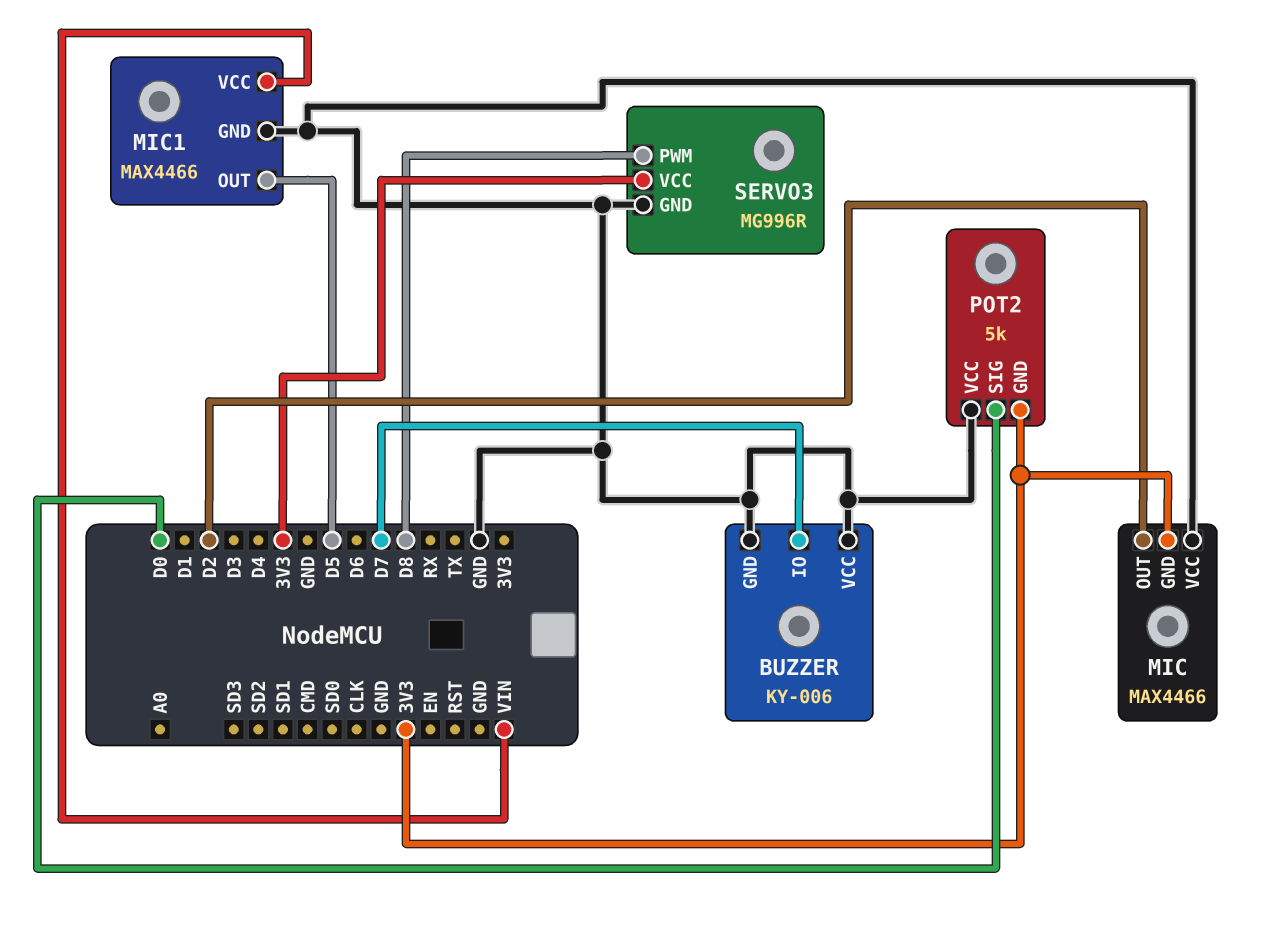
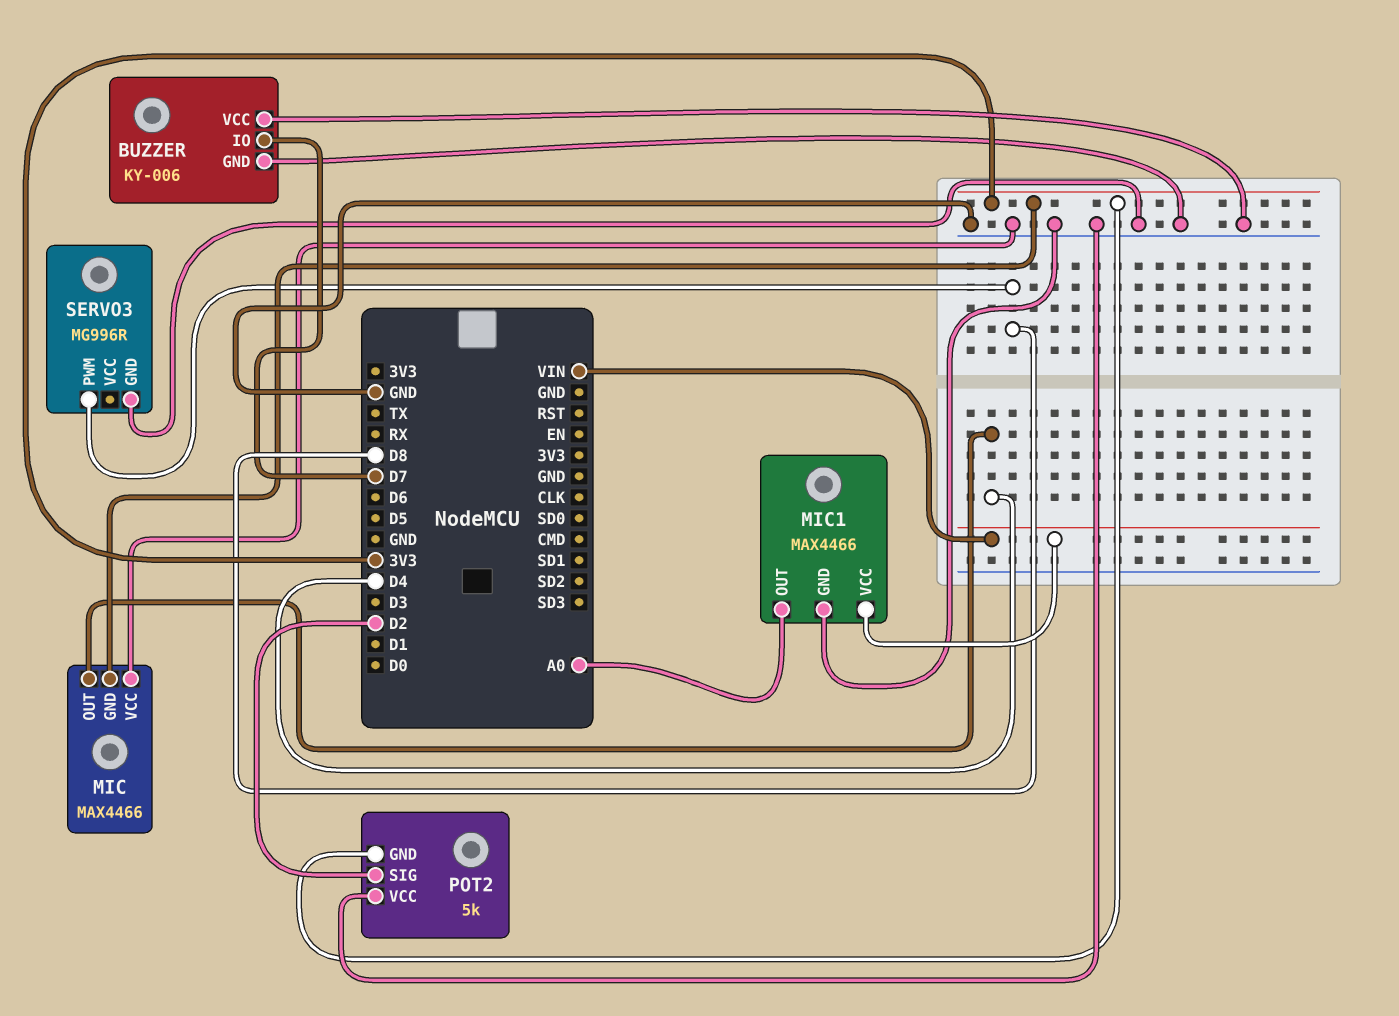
MIC pin OUT: D2 -> D4
MIC1 pin OUT: D5 -> A0
POT2 pin SIG: D0 -> D2
SERVO3 pin VCC: 3V3 -> none

